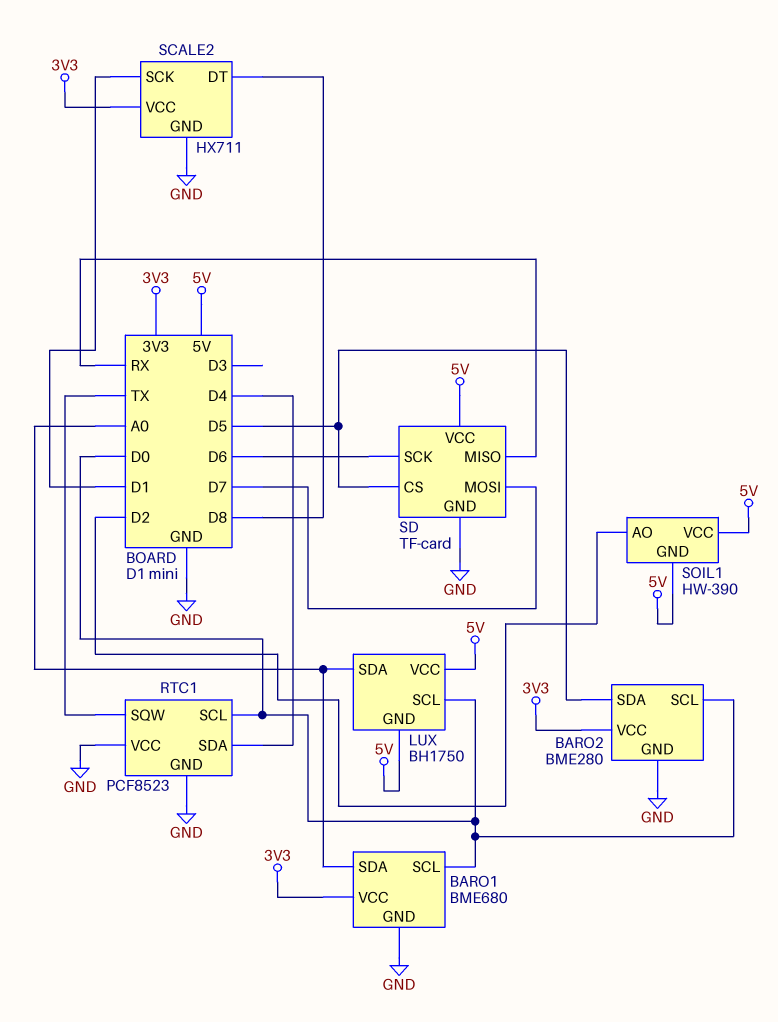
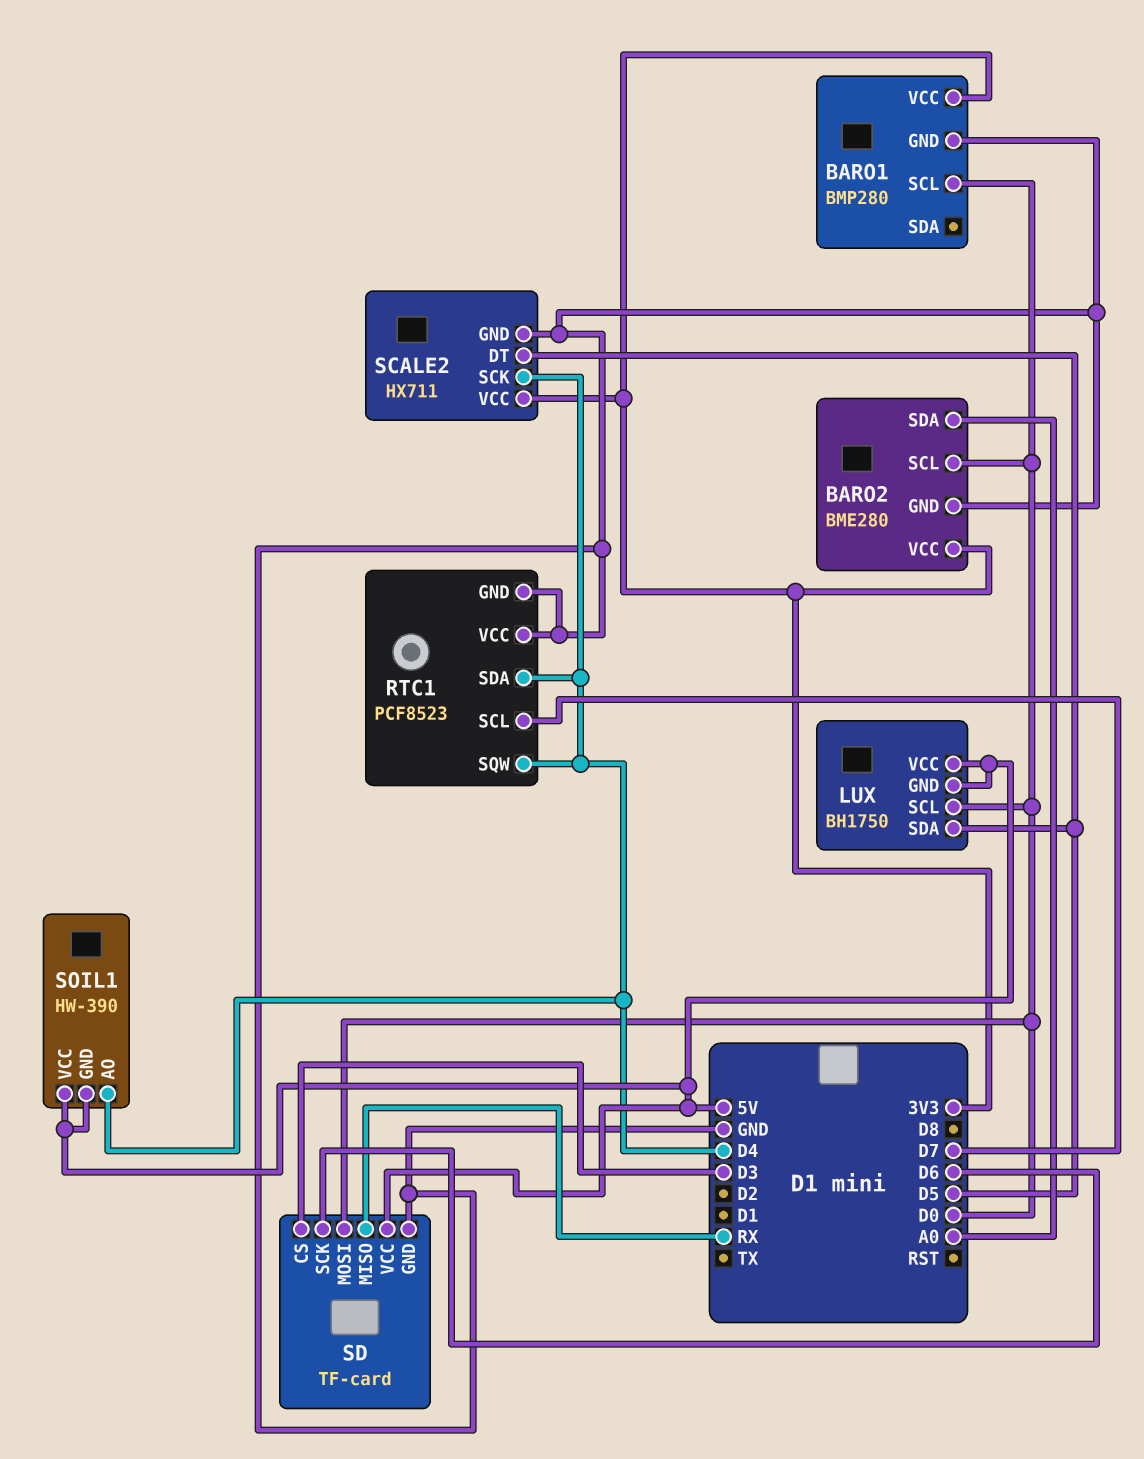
BARO1: BME680 -> BMP280
BARO1 pin SDA: A0 -> none
BARO2 pin SDA: D5 -> A0
LUX pin SDA: A0 -> D5
RTC1 pin SCL: D0 -> D7
RTC1 pin SQW: TX -> D4
SCALE2 pin DT: D8 -> D5
SCALE2 pin SCK: D1 -> D4
SD pin CS: D5 -> D3
SD pin MOSI: D7 -> D0
SOIL1 pin AO: D2 -> D4

